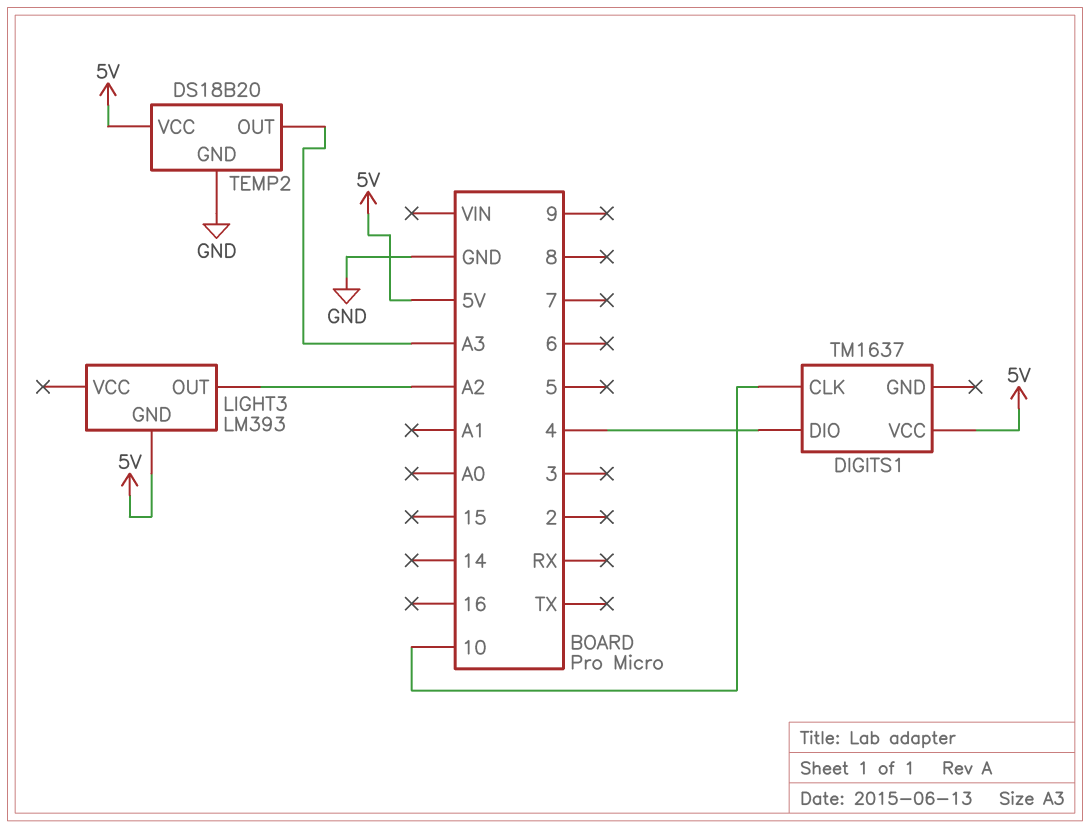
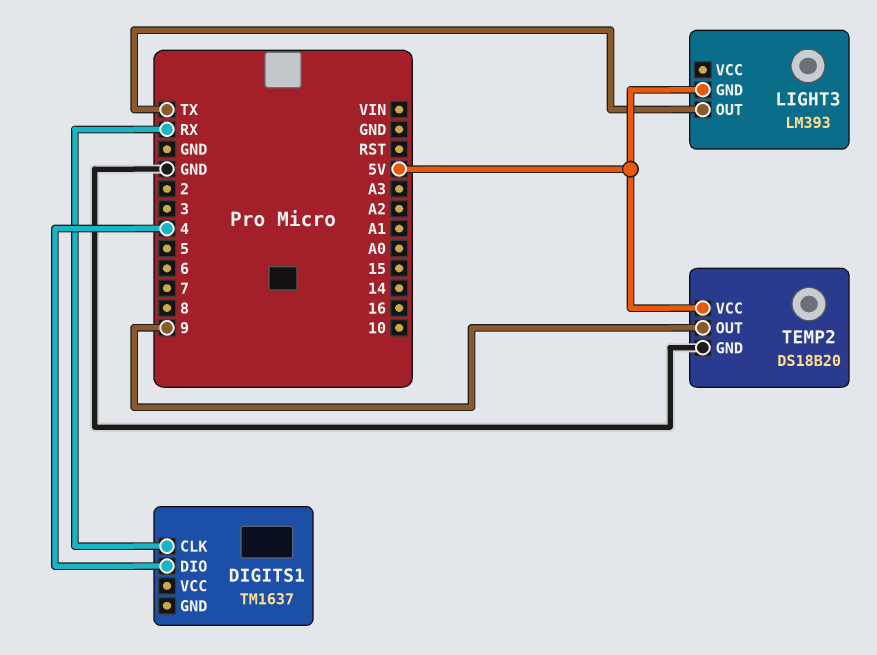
DIGITS1 pin CLK: 10 -> RX
DIGITS1 pin VCC: 5V -> none
LIGHT3 pin OUT: A2 -> TX
TEMP2 pin OUT: A3 -> 9

